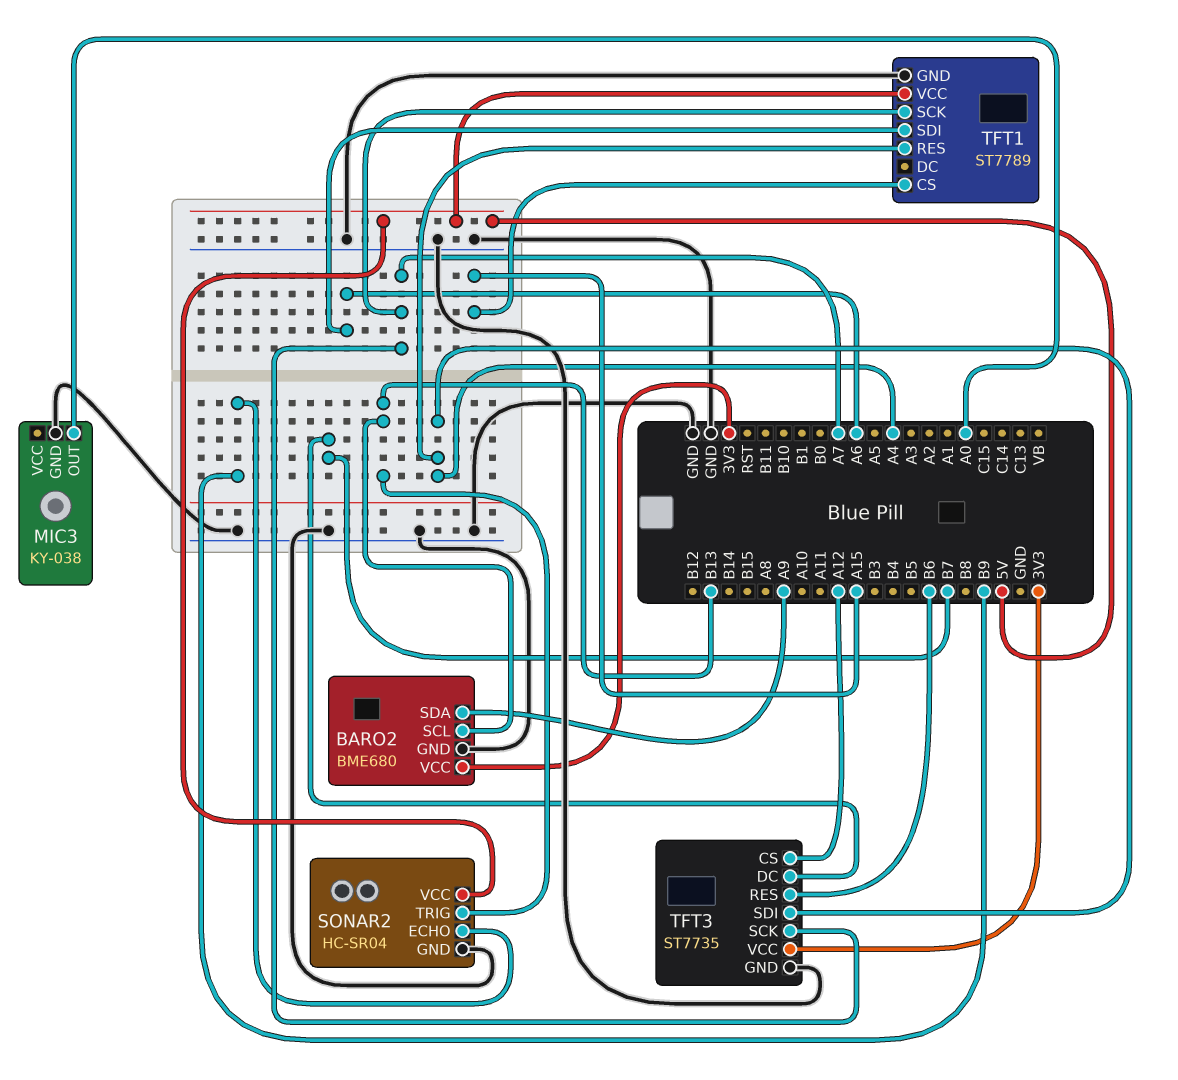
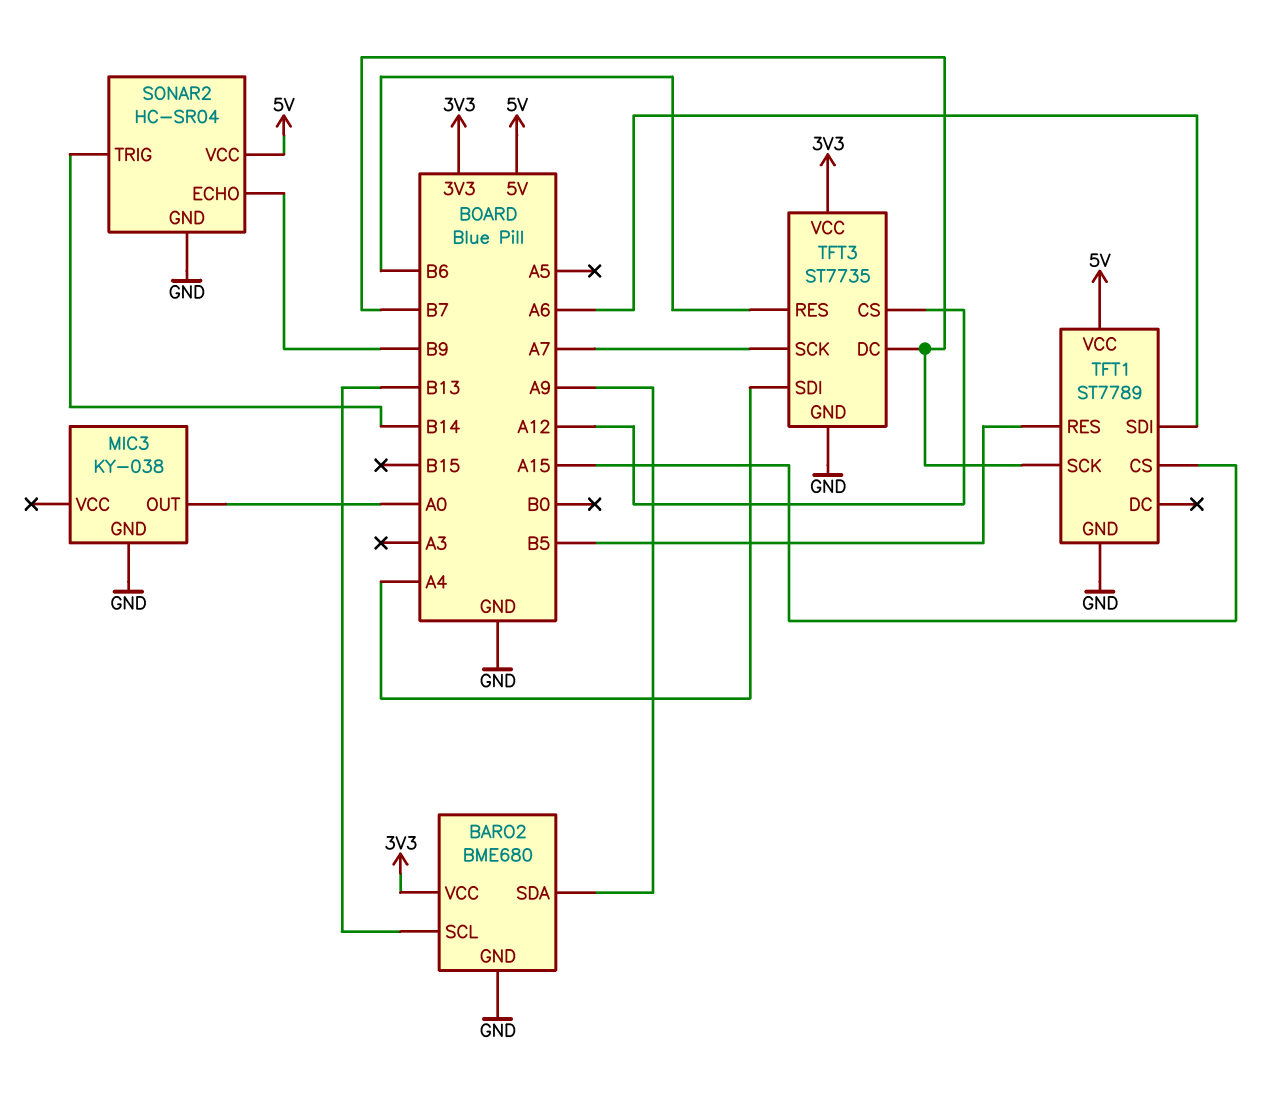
SONAR2 pin TRIG: B13 -> B14
TFT1 pin RES: A4 -> B5
TFT1 pin SCK: A7 -> B7

